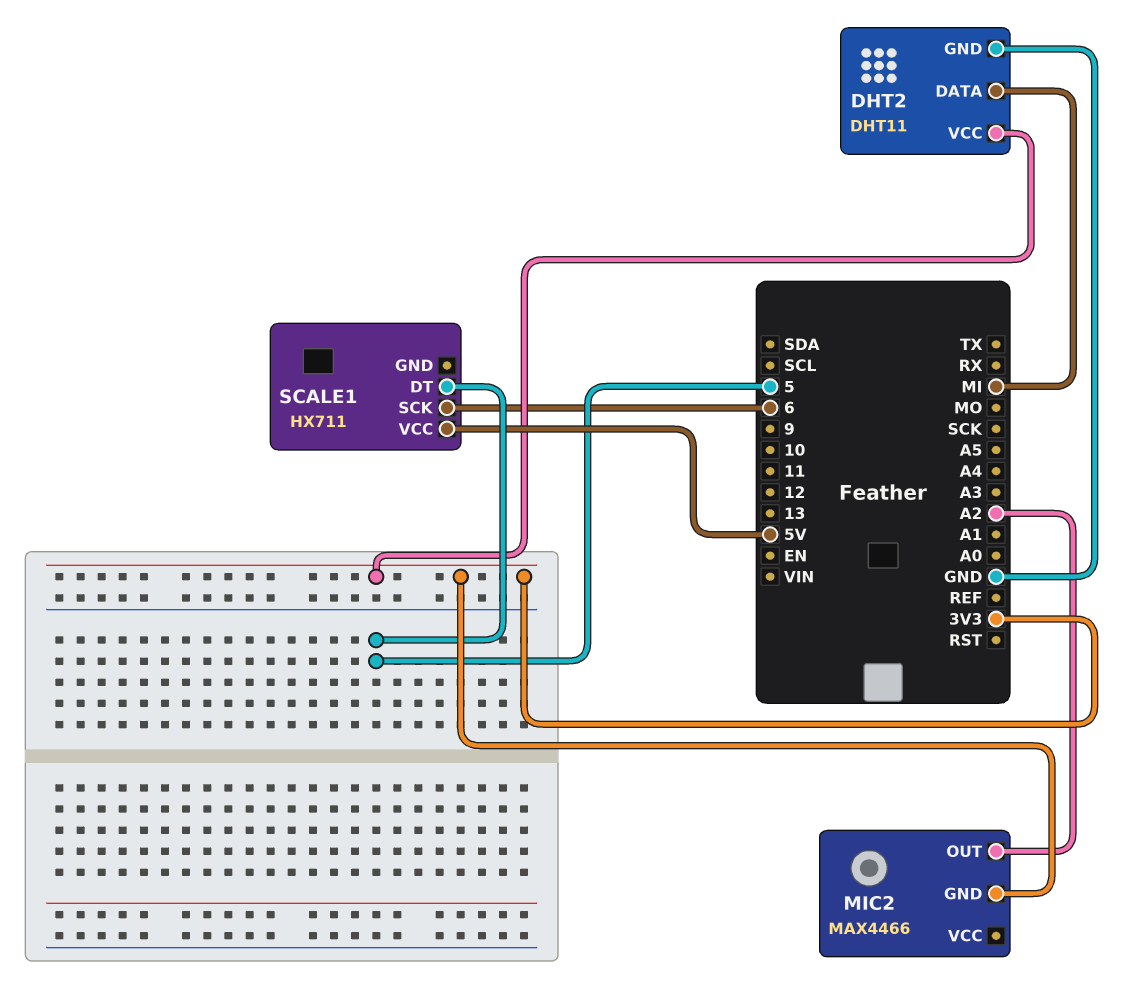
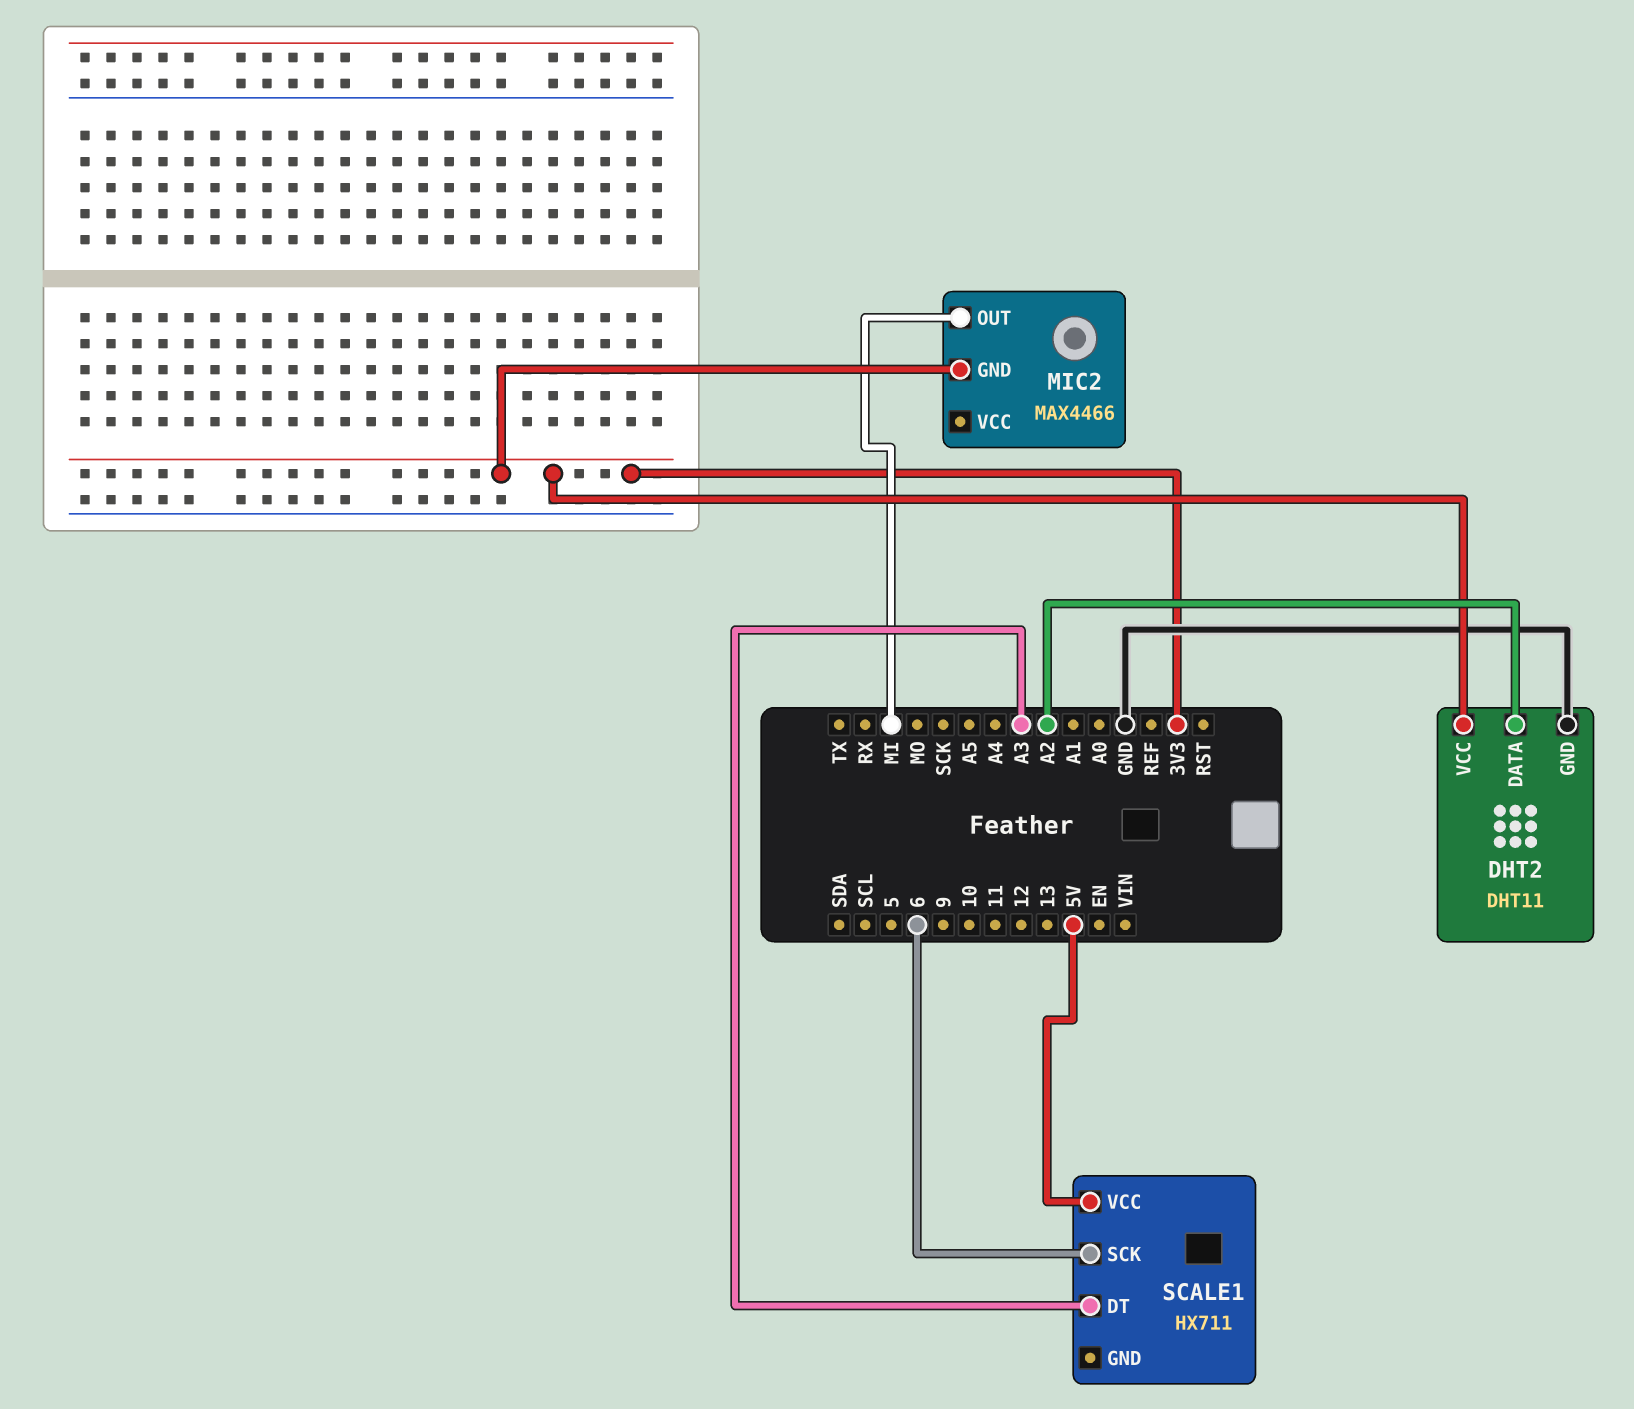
DHT2 pin DATA: MI -> A2
MIC2 pin OUT: A2 -> MI
SCALE1 pin DT: 5 -> A3

